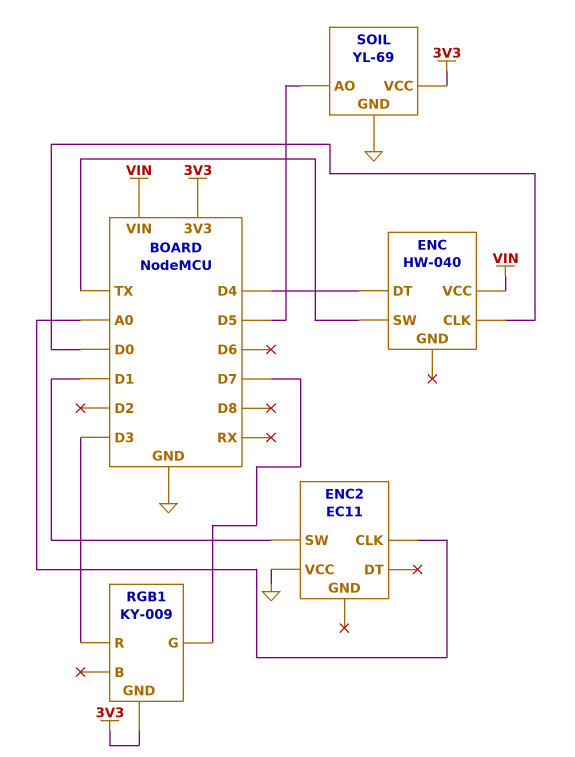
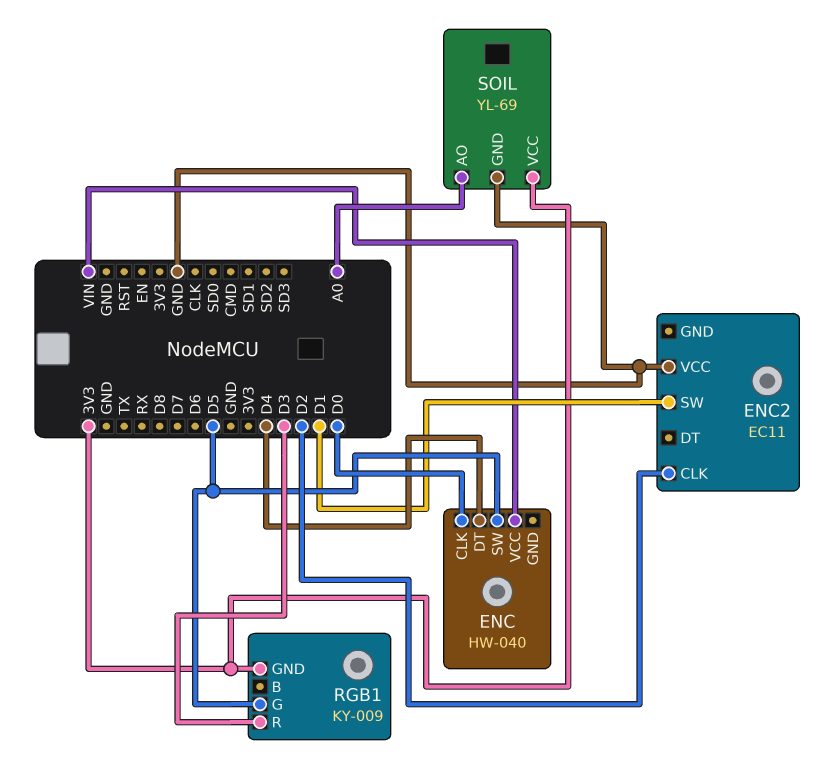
ENC pin SW: TX -> D5
ENC2 pin CLK: A0 -> D2
RGB1 pin G: D7 -> D5
SOIL pin AO: D5 -> A0

